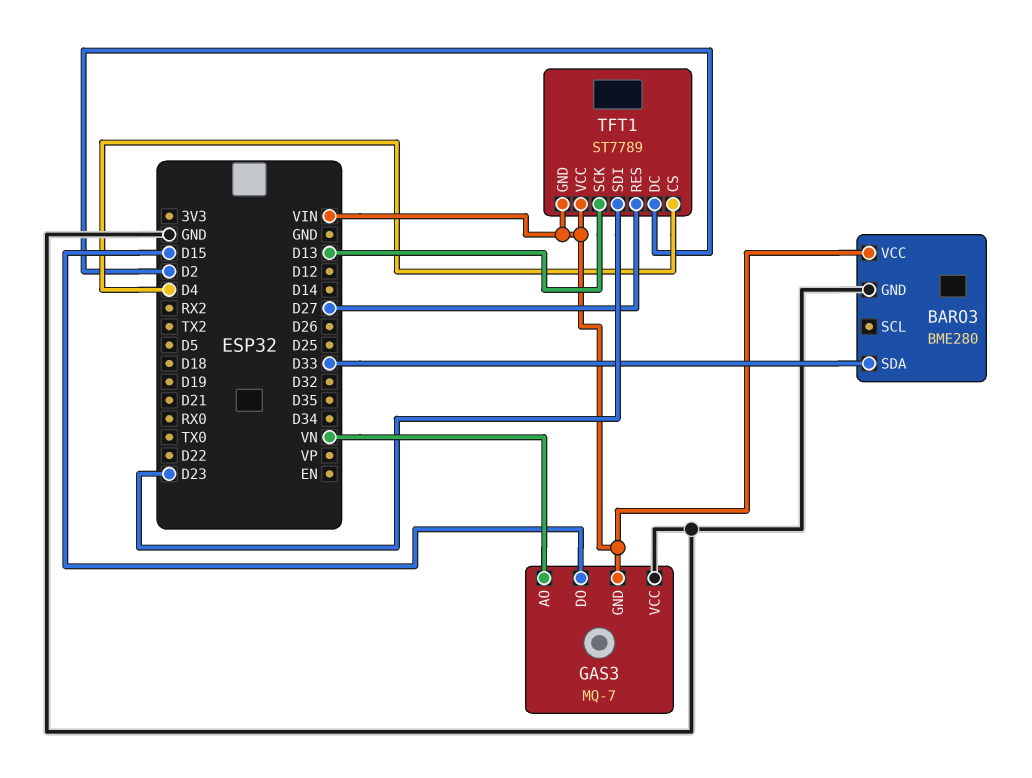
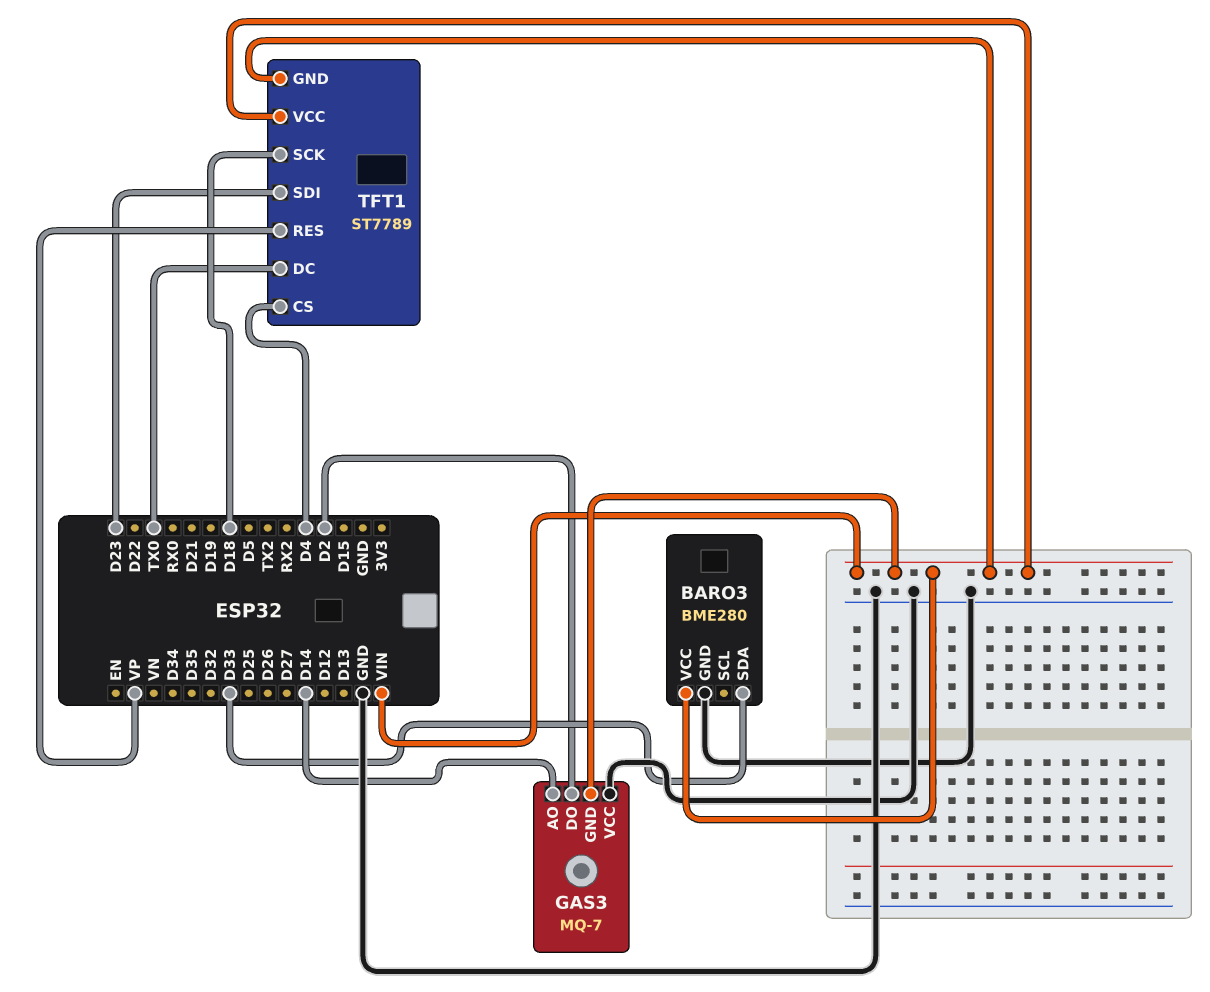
GAS3 pin AO: VN -> D14
GAS3 pin DO: D15 -> D2
TFT1 pin DC: D2 -> TX0
TFT1 pin RES: D27 -> VP
TFT1 pin SCK: D13 -> D18

